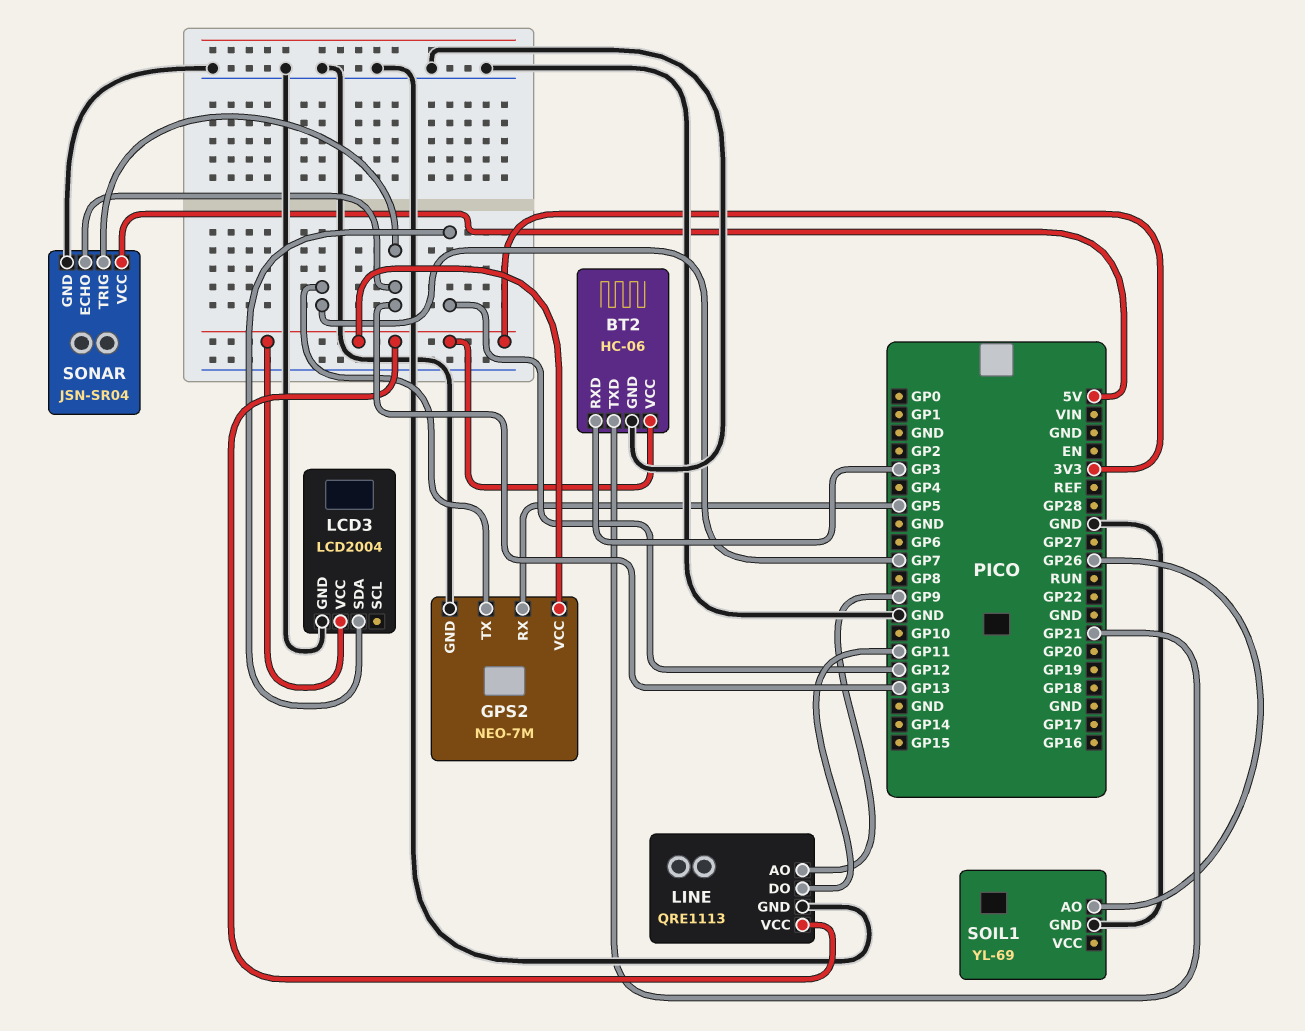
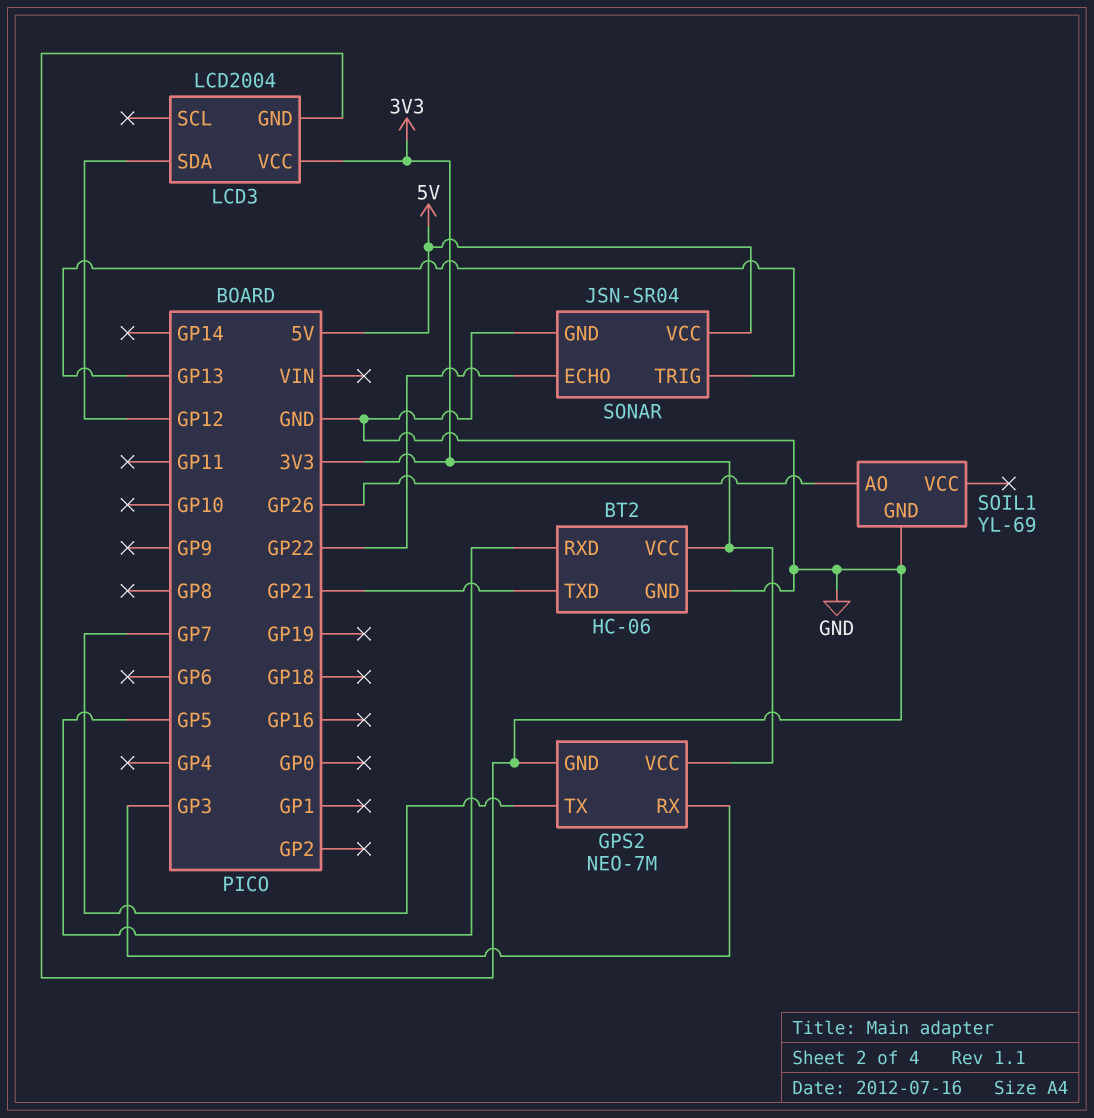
BT2 pin RXD: GP3 -> GP5
GPS2 pin RX: GP5 -> GP3
LINE: QRE1113 -> none
LINE pin AO: GP9 -> none
LINE pin DO: GP11 -> none
LINE pin GND: GND -> none
LINE pin VCC: 3V3 -> none
SONAR pin ECHO: GP13 -> GP22

